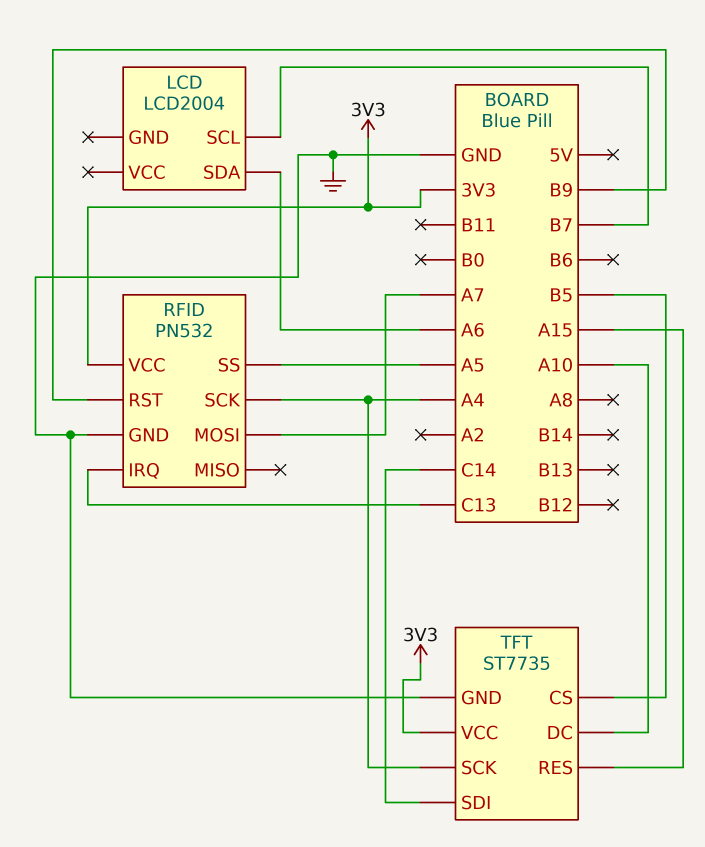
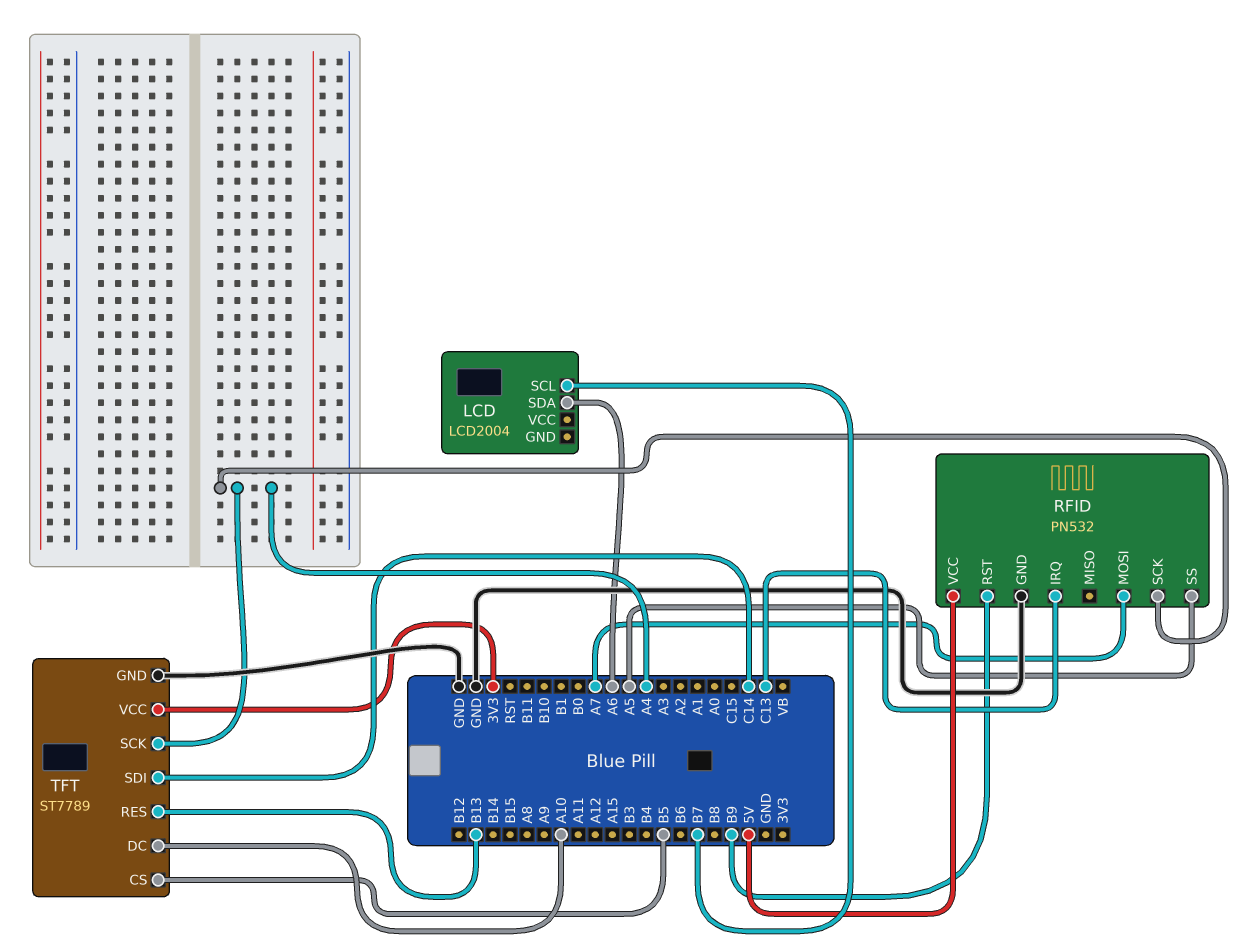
RFID pin VCC: 3V3 -> 5V
TFT: ST7735 -> ST7789
TFT pin RES: A15 -> B13

